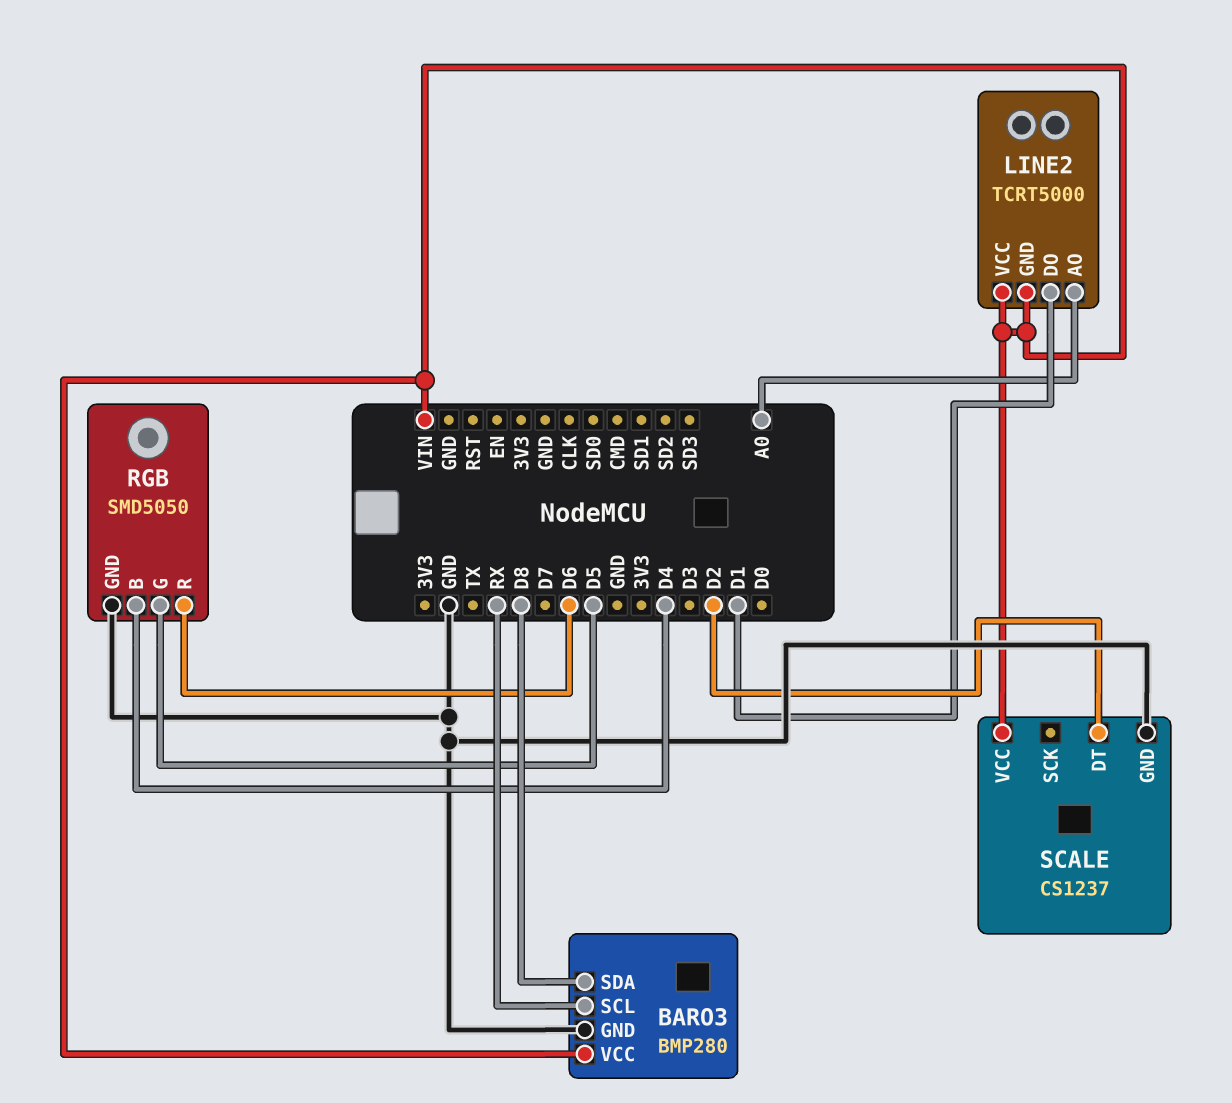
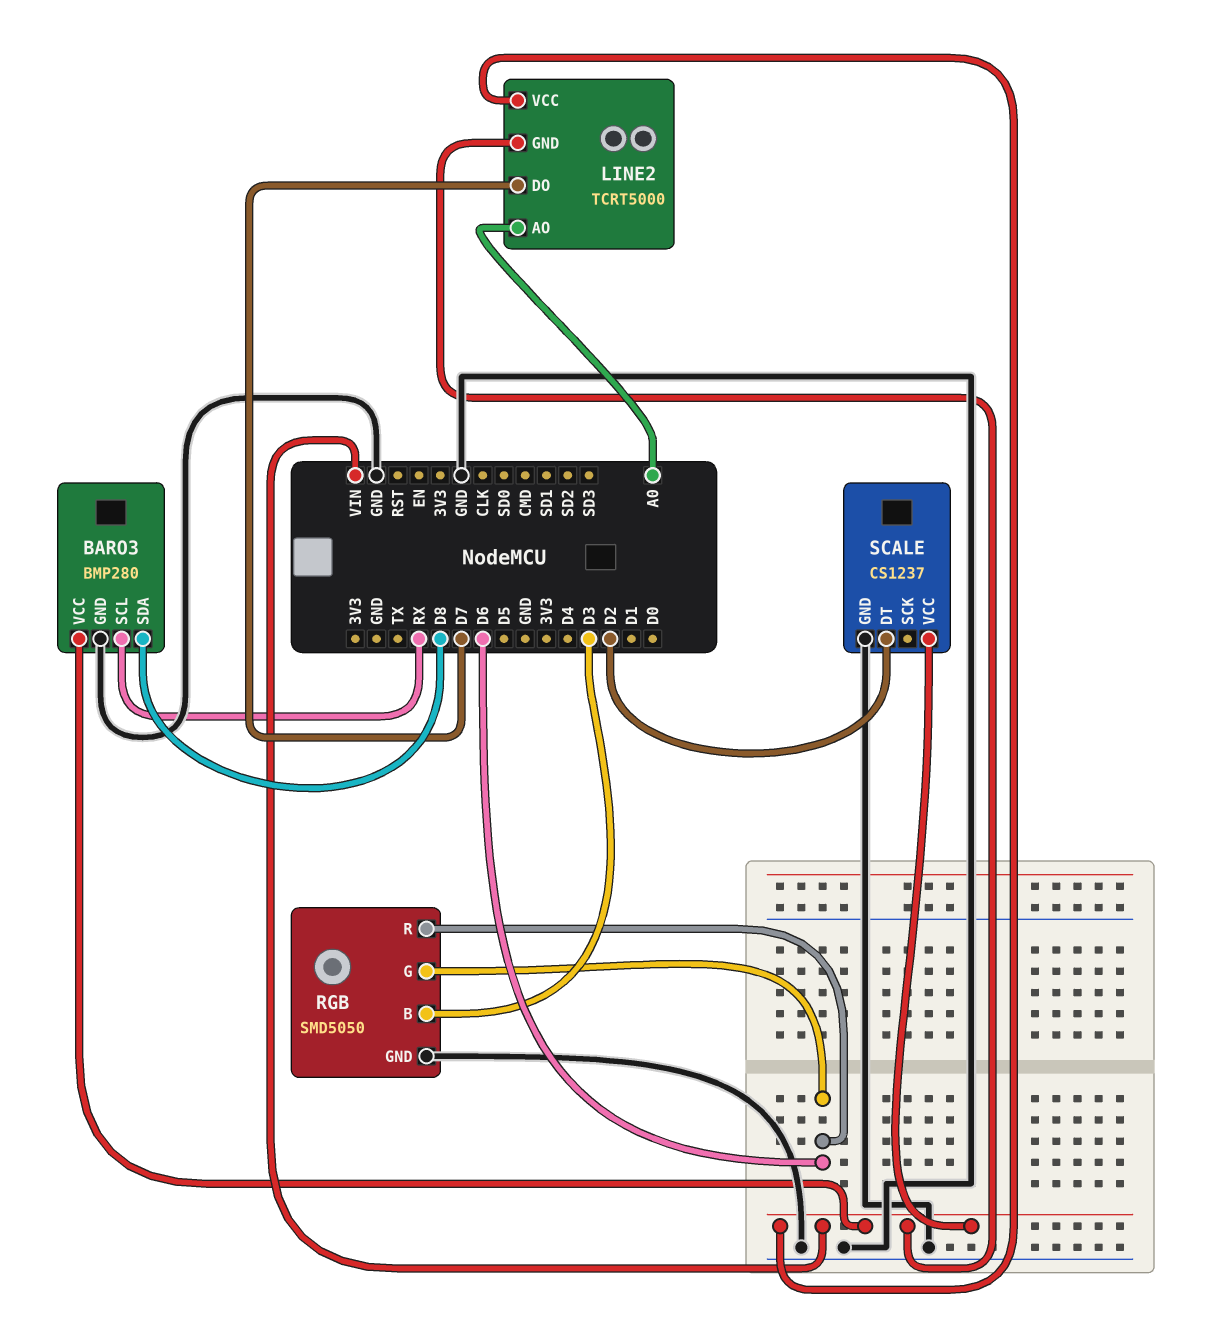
LINE2 pin DO: D1 -> D7
RGB pin B: D4 -> D3
RGB pin G: D5 -> D6

